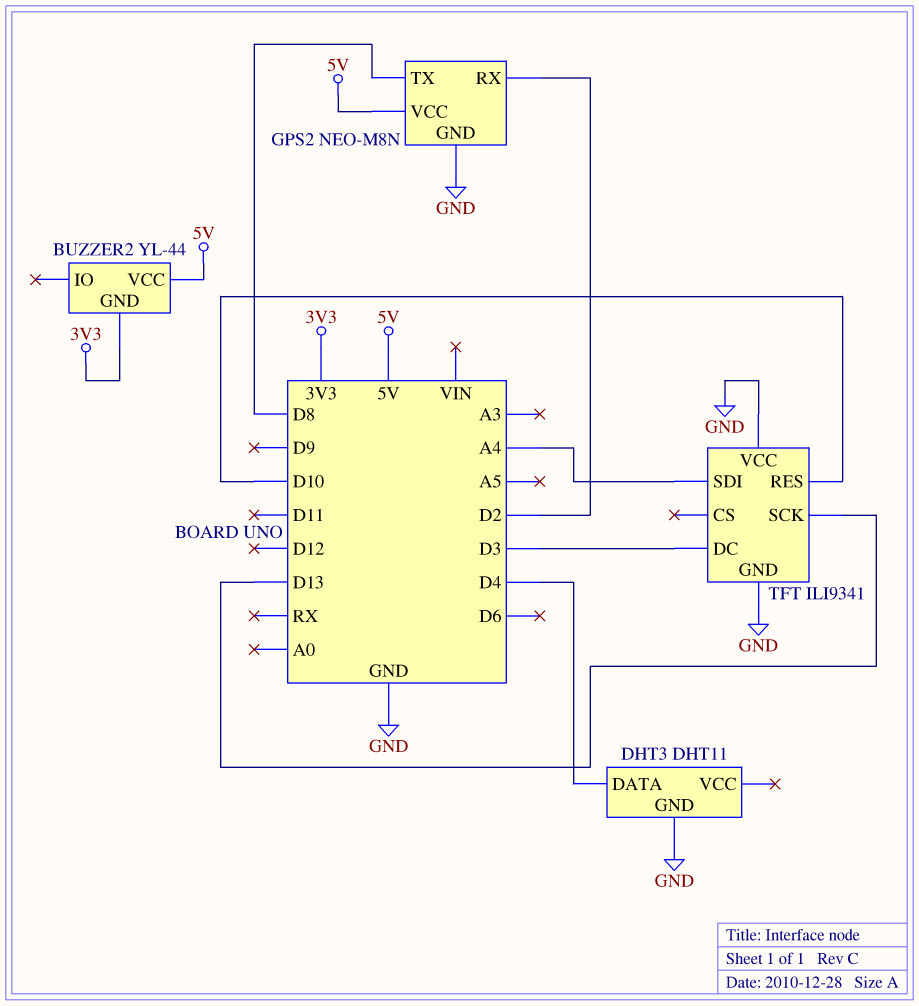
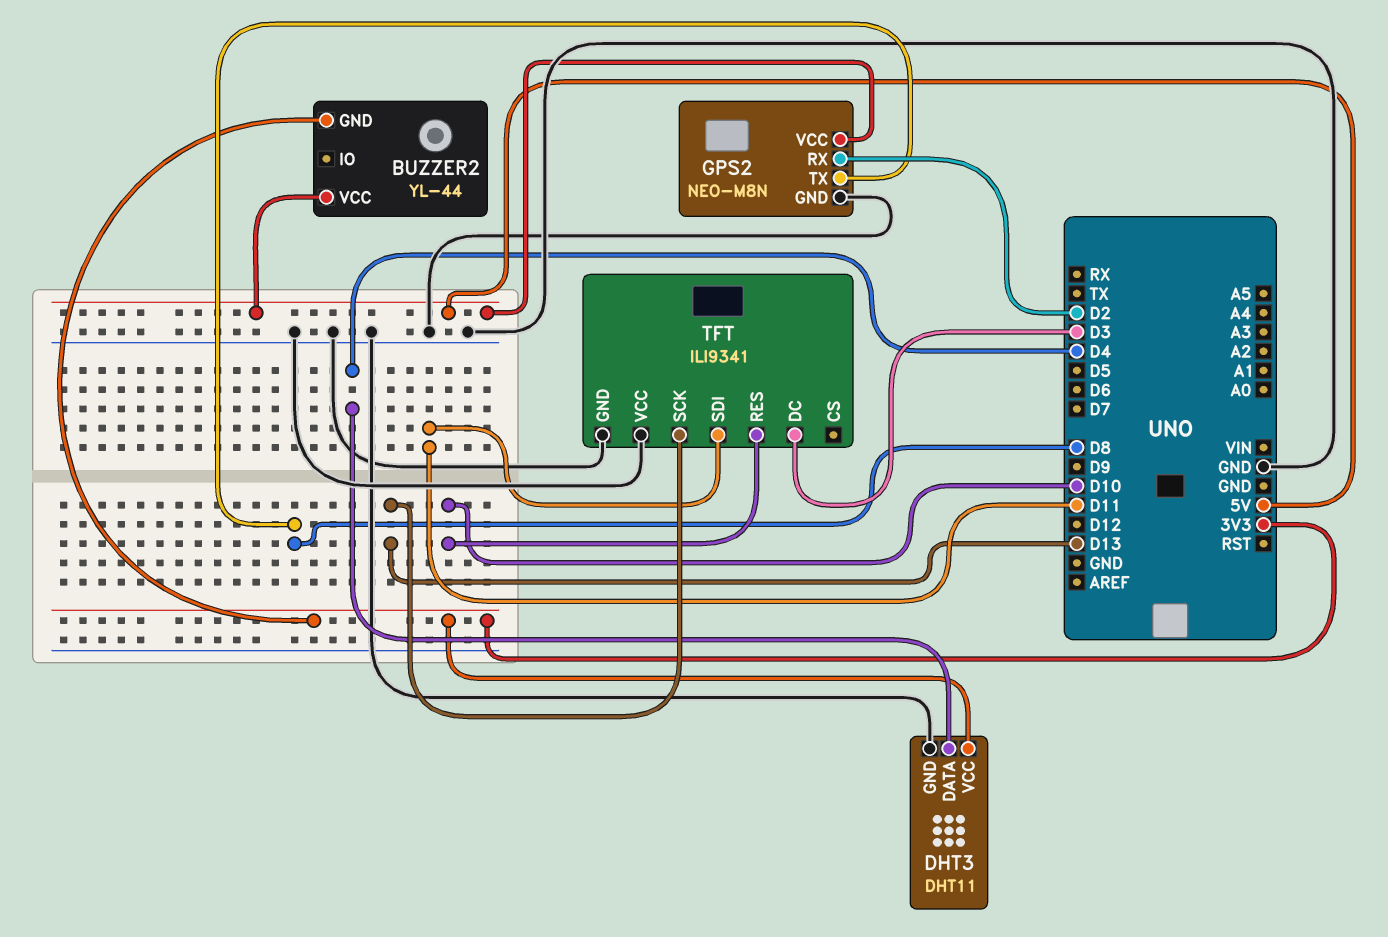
DHT3 pin VCC: none -> 3V3
TFT pin SDI: A4 -> D11

